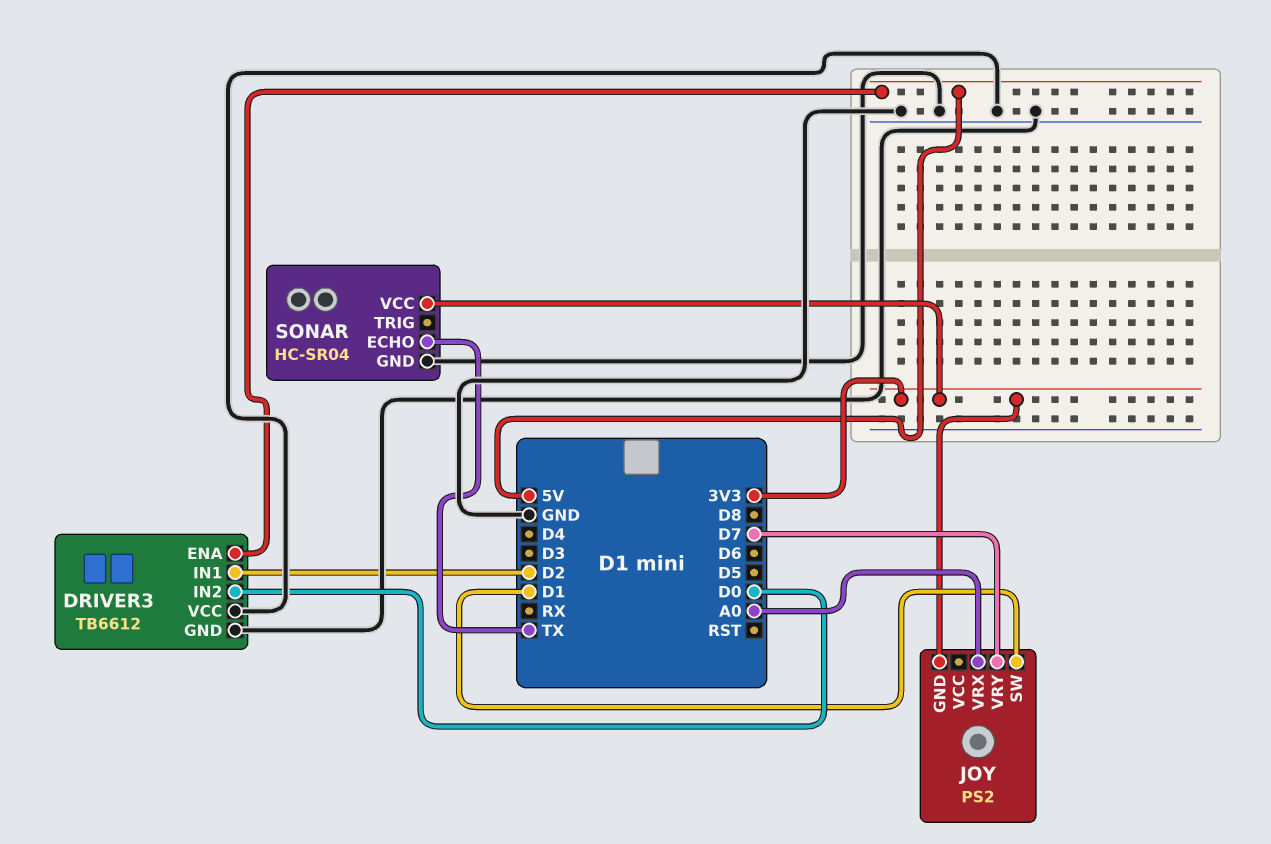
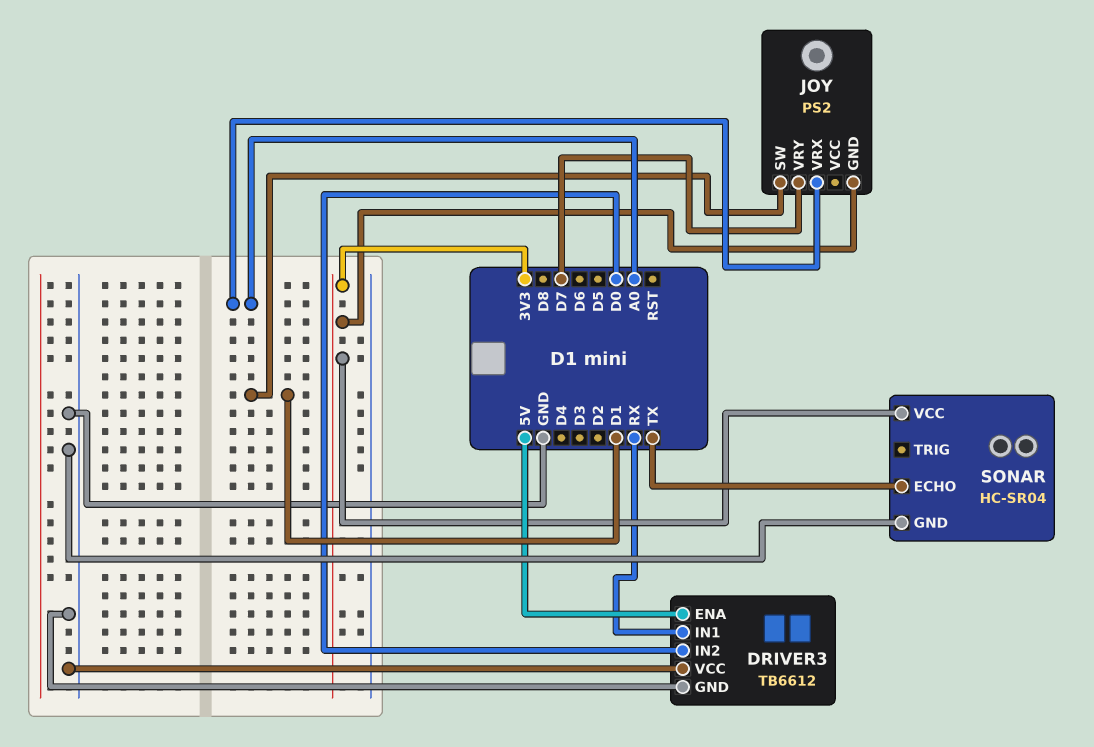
DRIVER3 pin IN1: D2 -> RX

